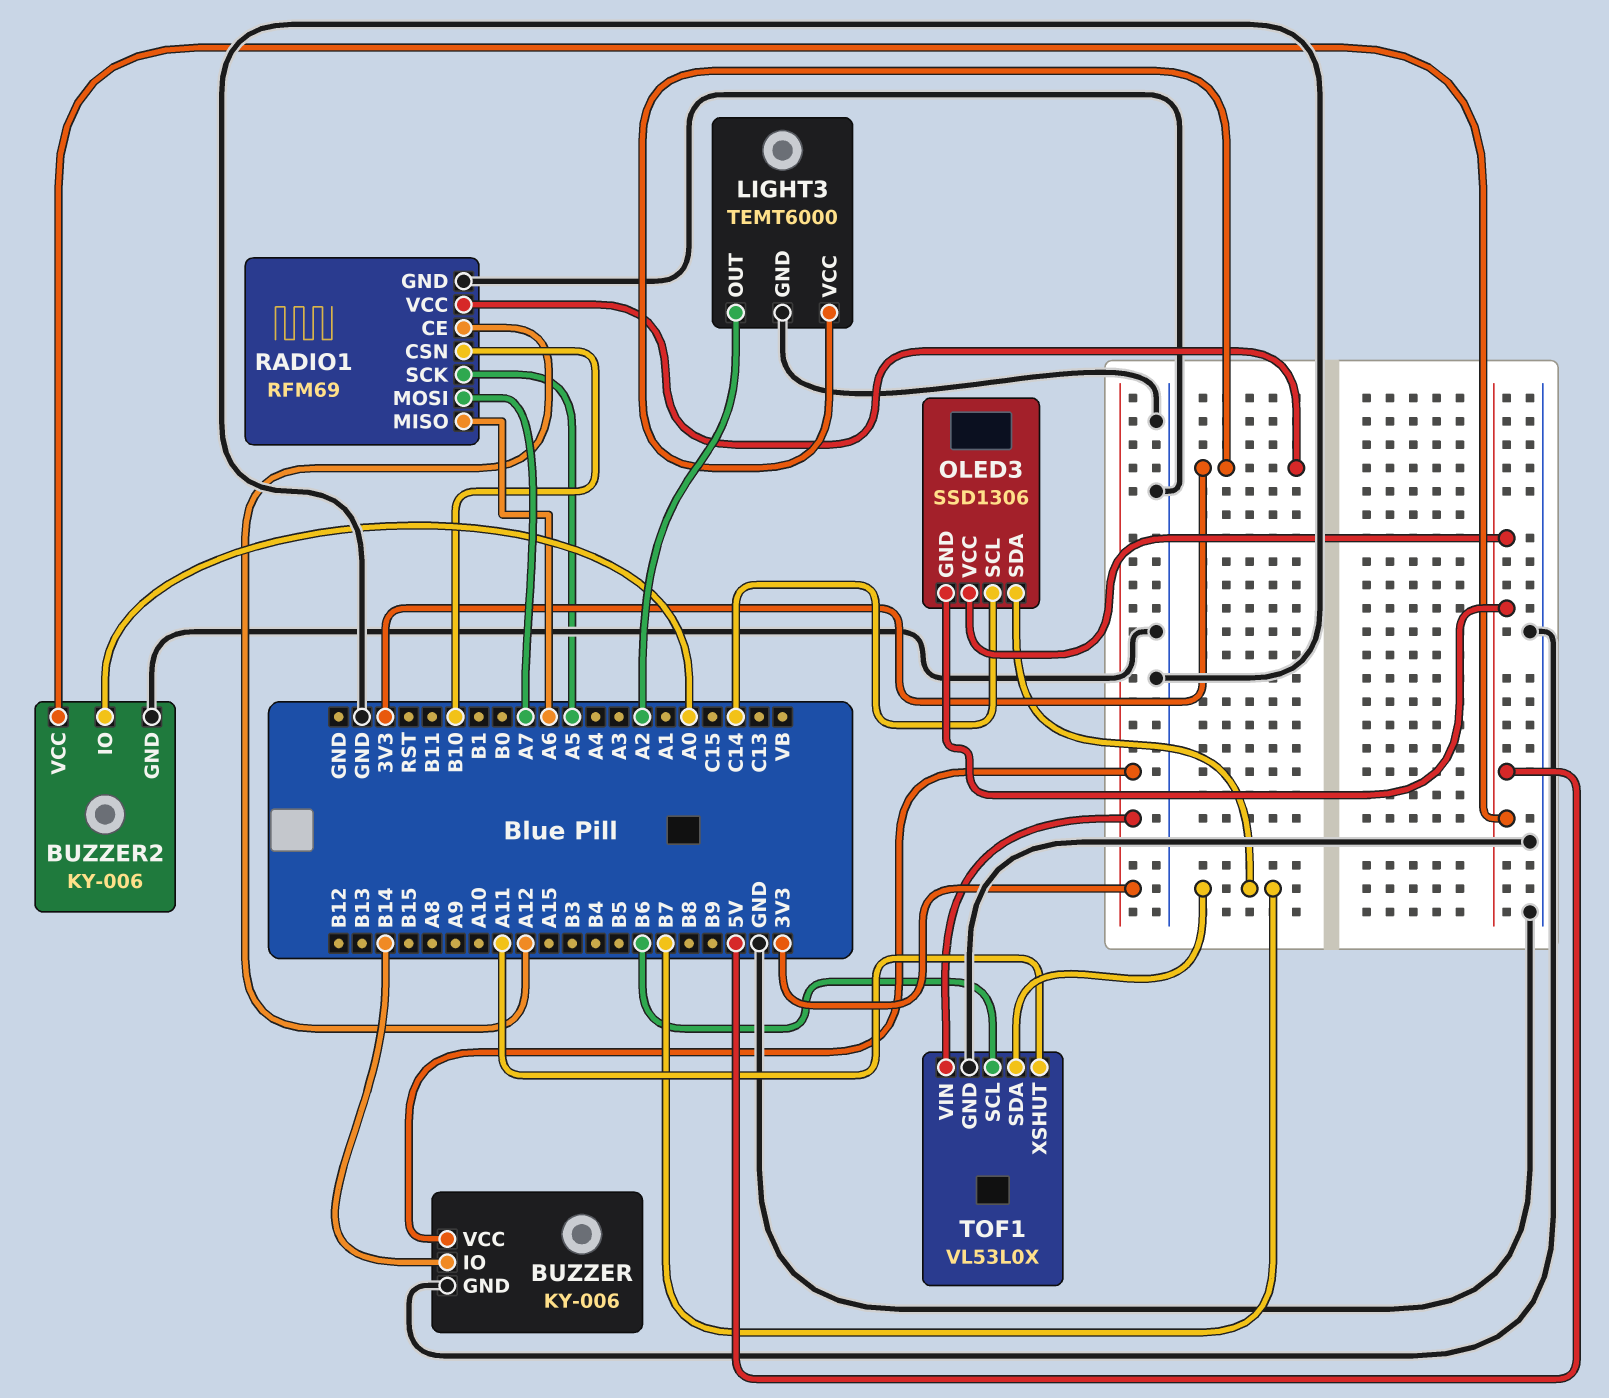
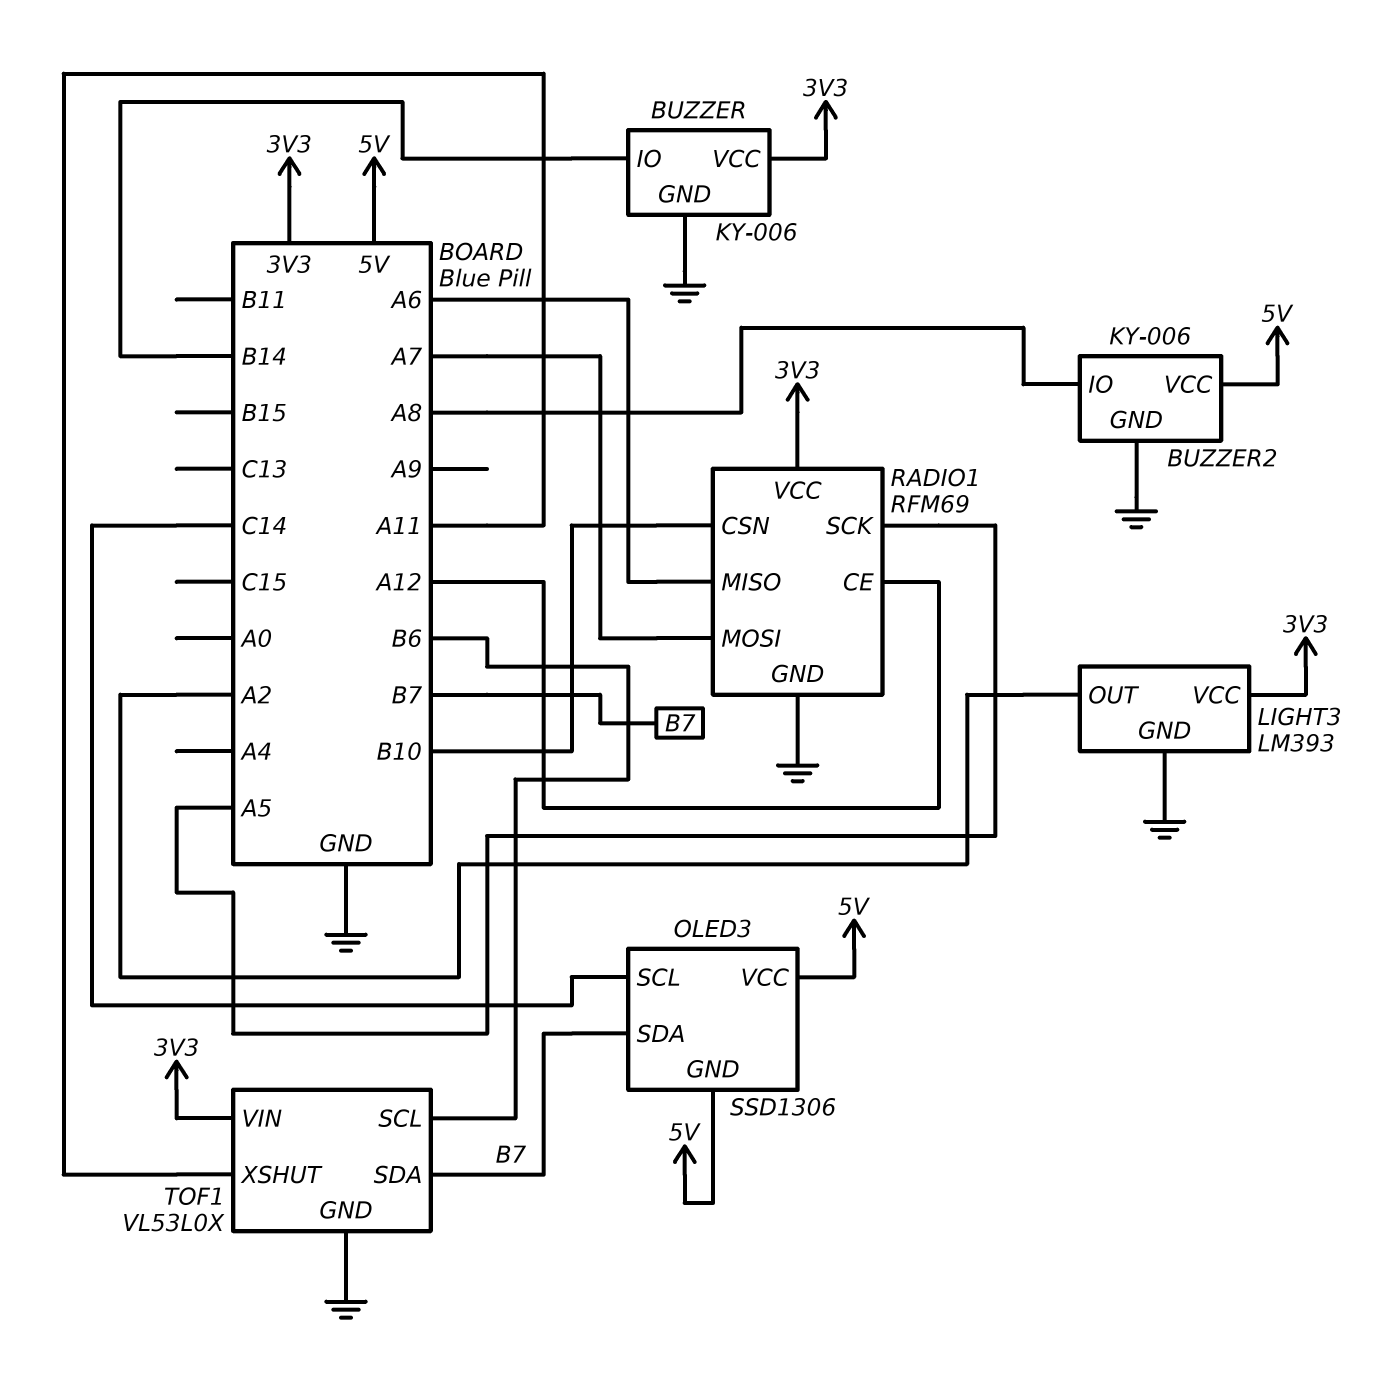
BUZZER2 pin IO: A0 -> A8
LIGHT3: TEMT6000 -> LM393

